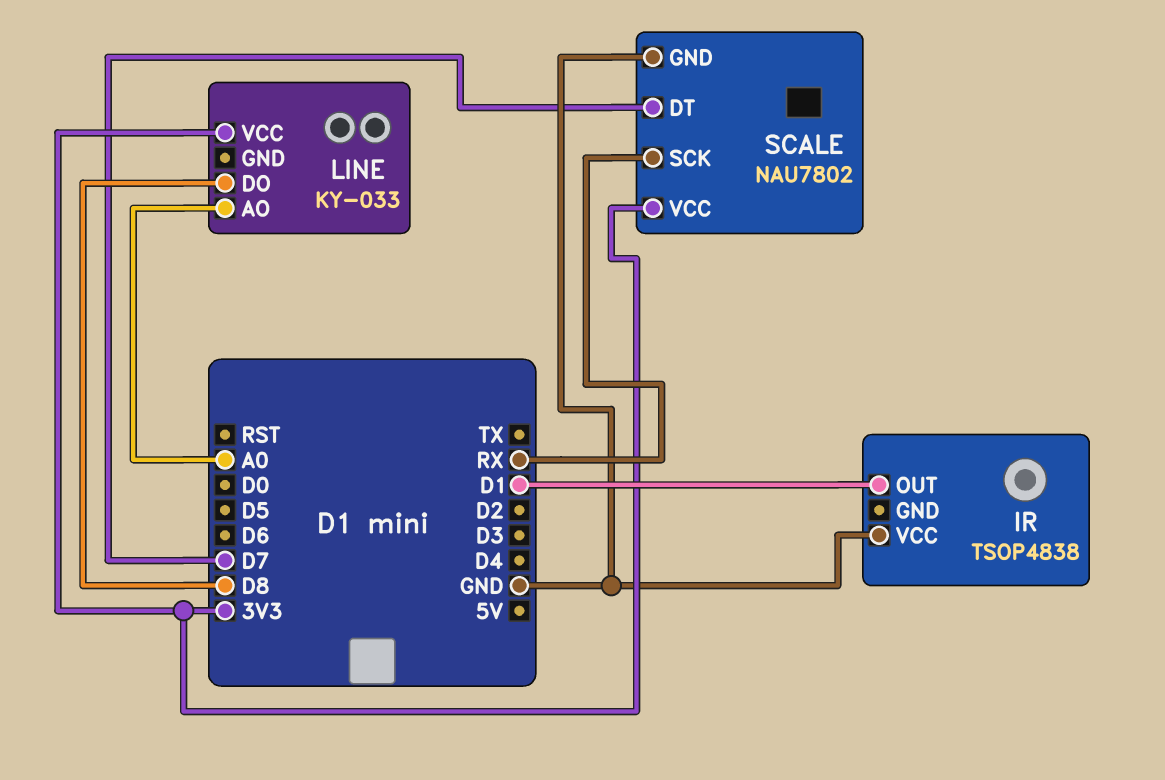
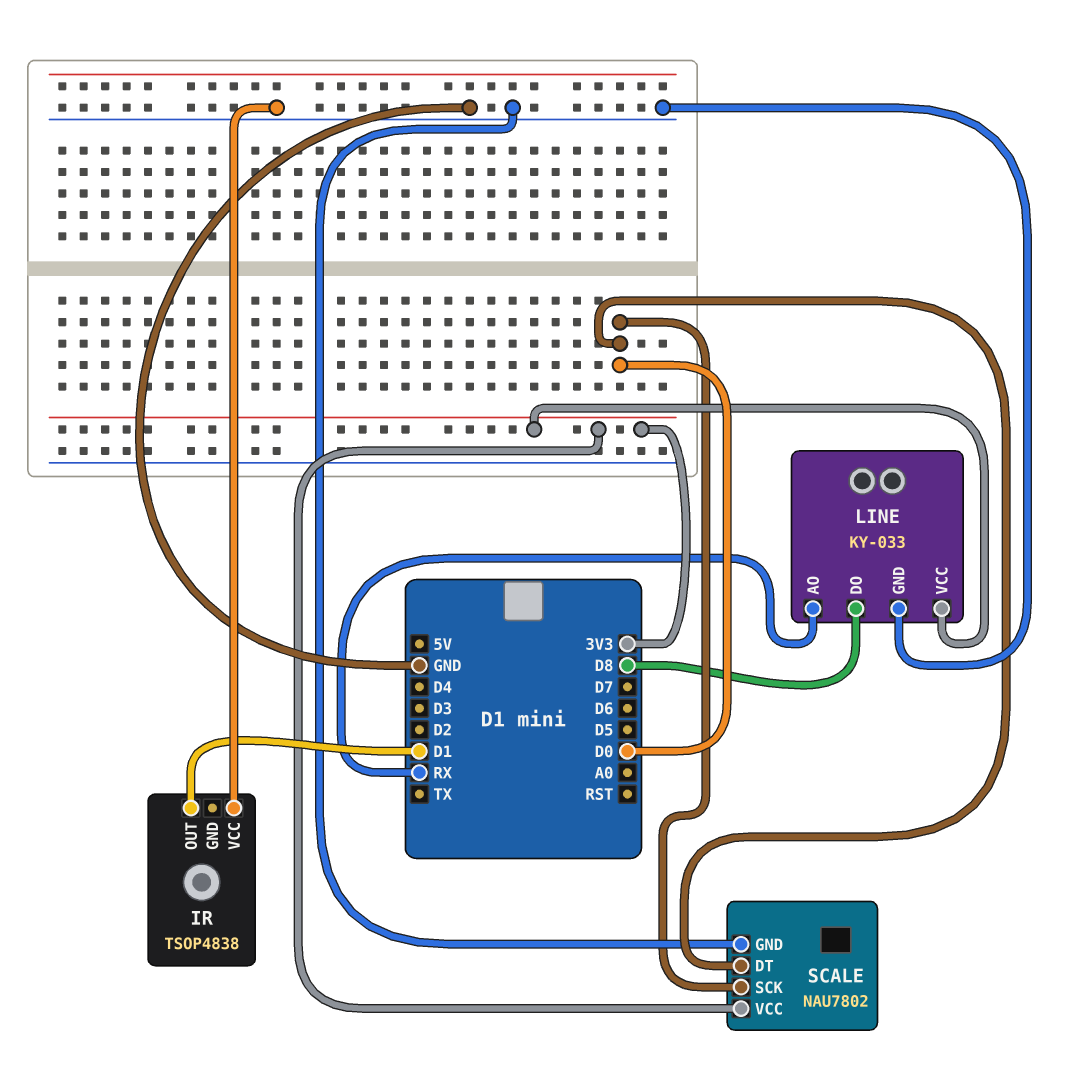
LINE pin AO: A0 -> RX
LINE pin GND: none -> GND
SCALE pin DT: D7 -> D0
SCALE pin SCK: RX -> D0

